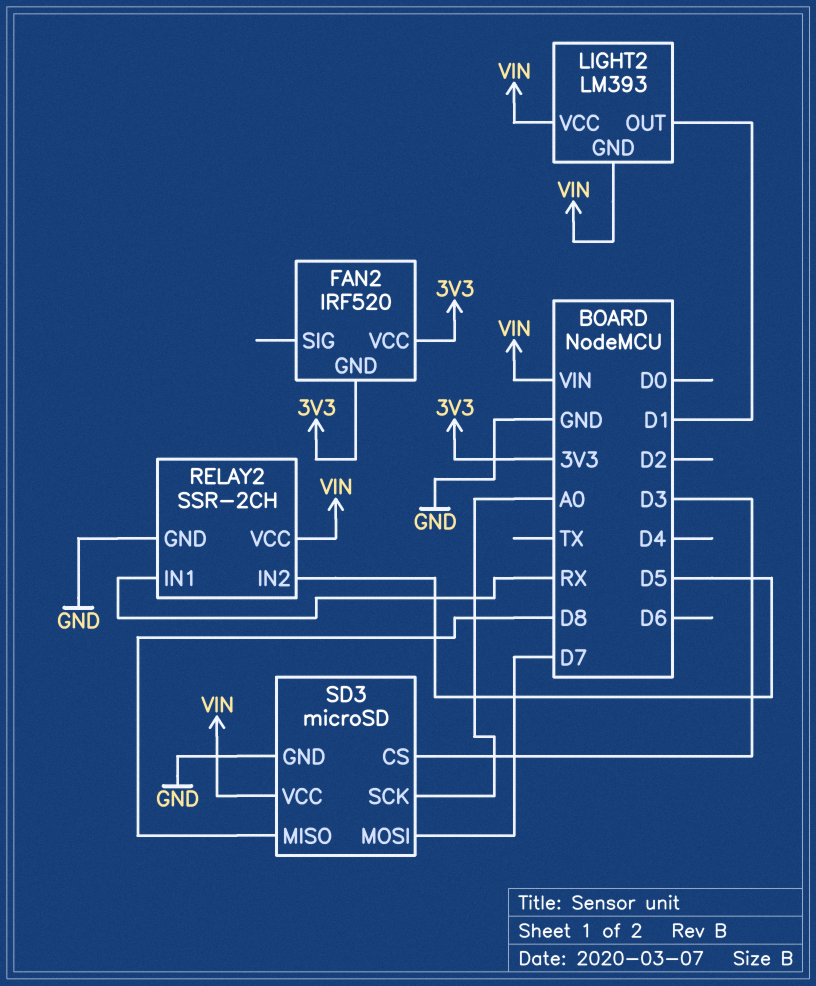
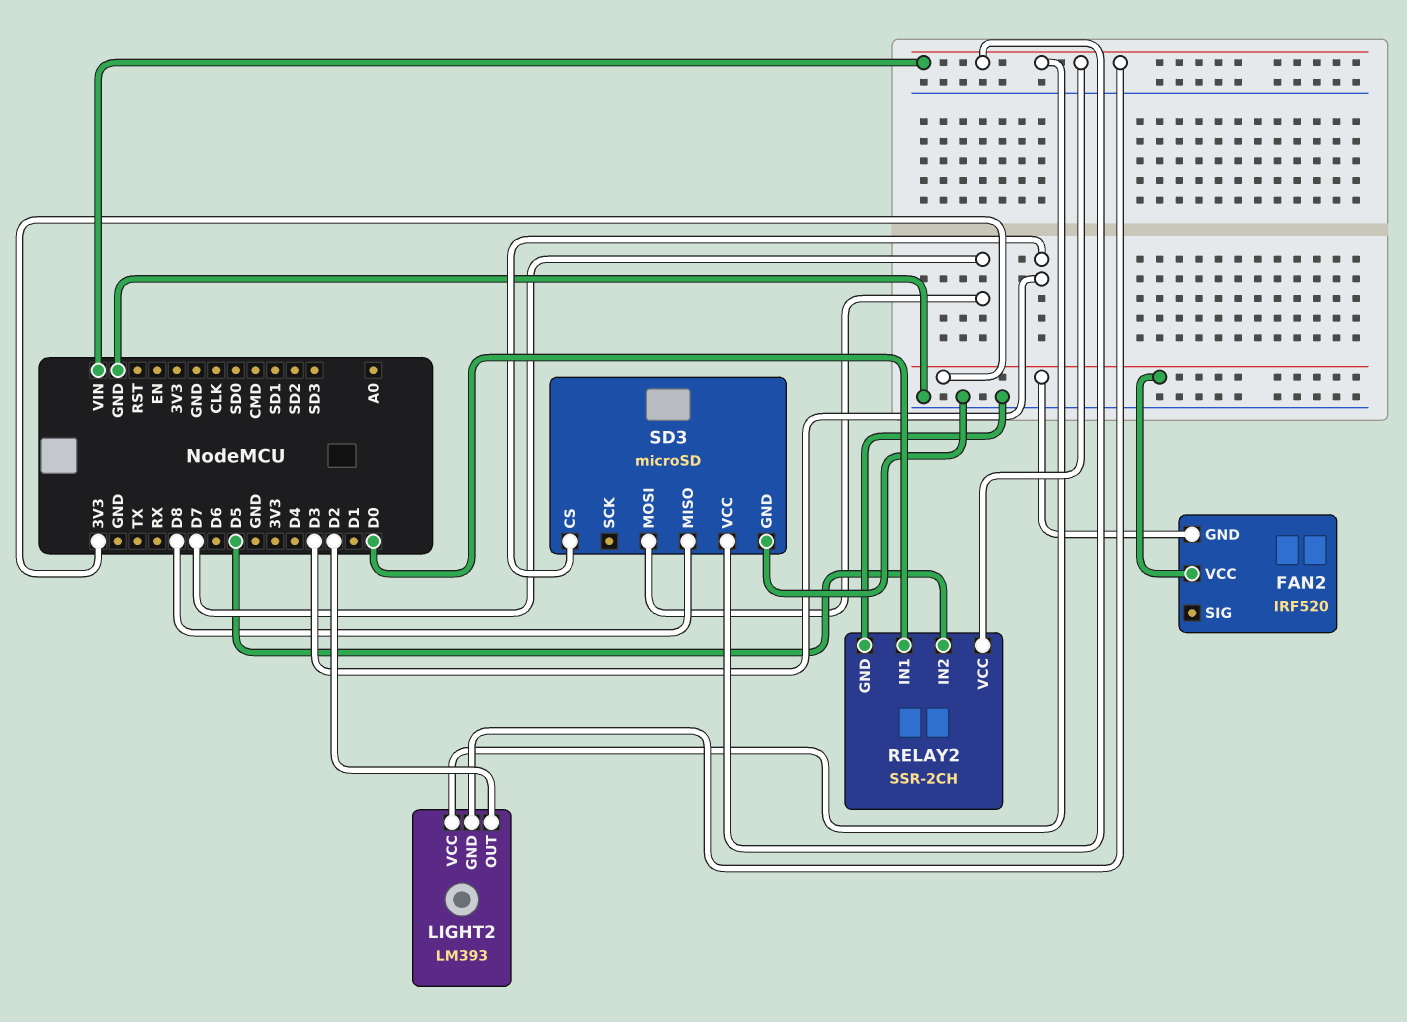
LIGHT2 pin OUT: D1 -> D2
RELAY2 pin IN1: RX -> D0
SD3 pin SCK: A0 -> none

